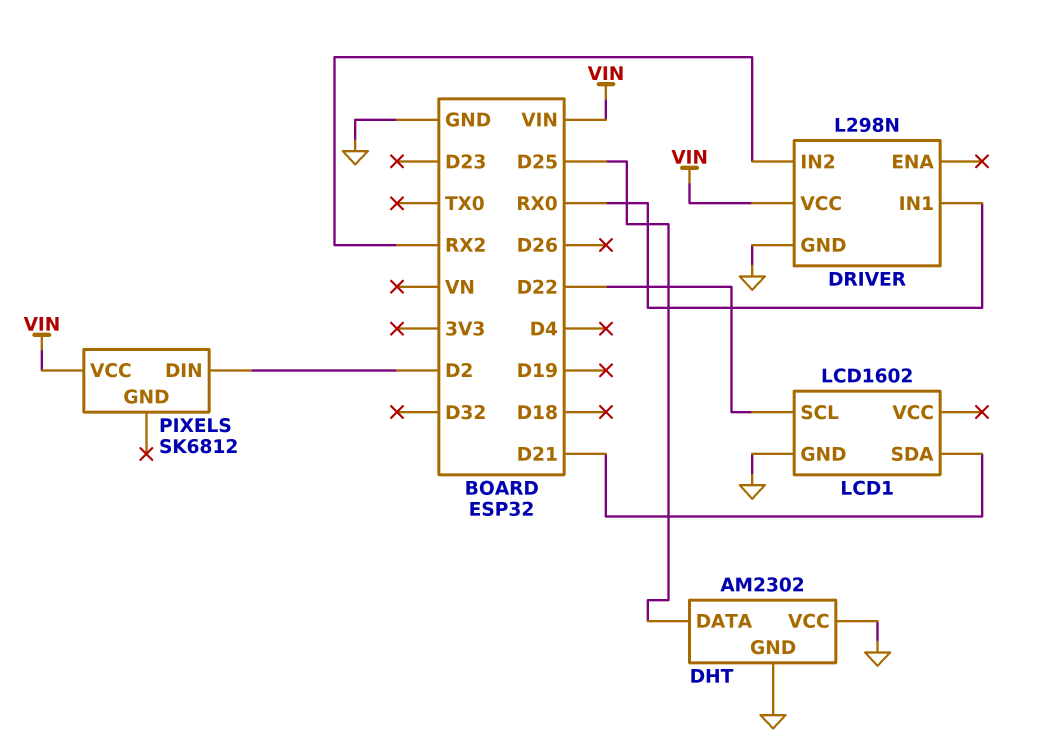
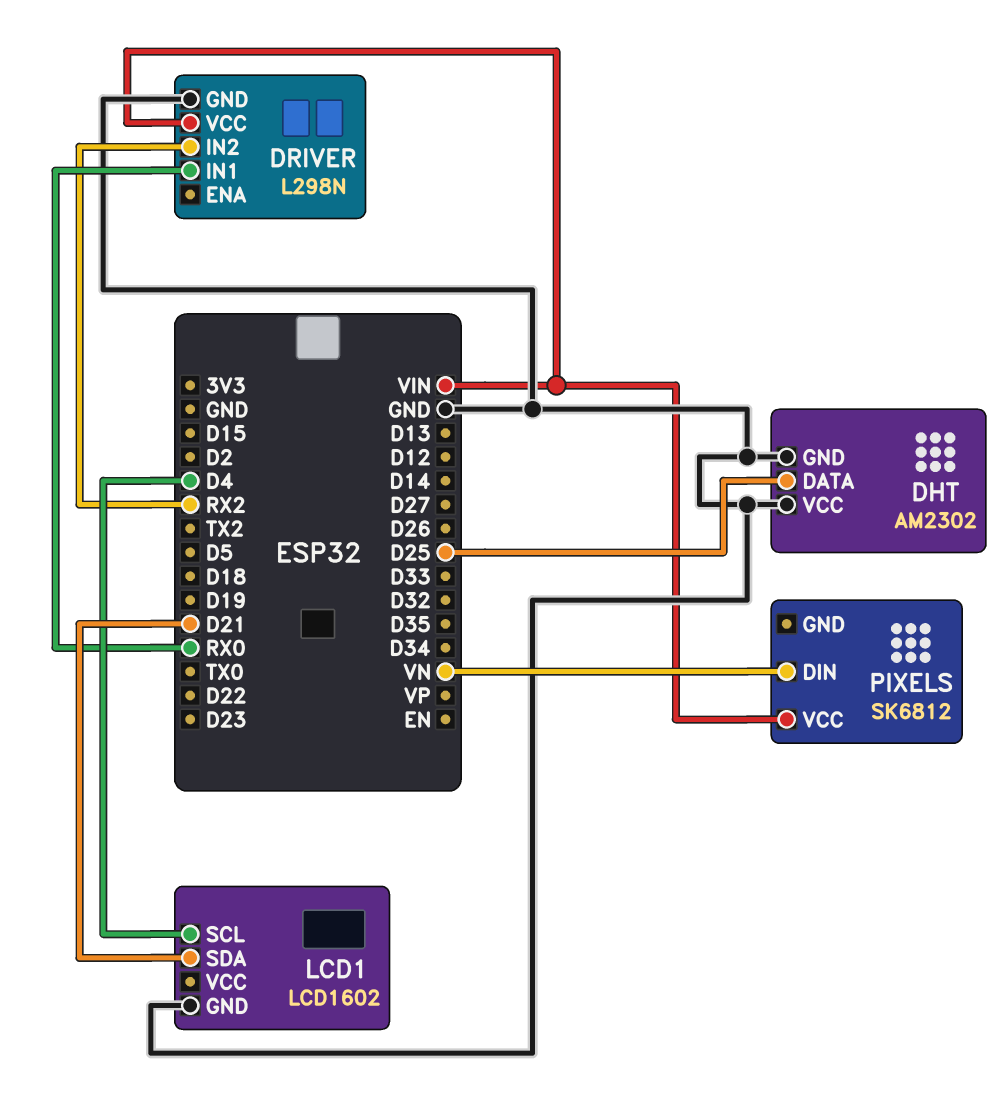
LCD1 pin SCL: D22 -> D4
PIXELS pin DIN: D2 -> VN

